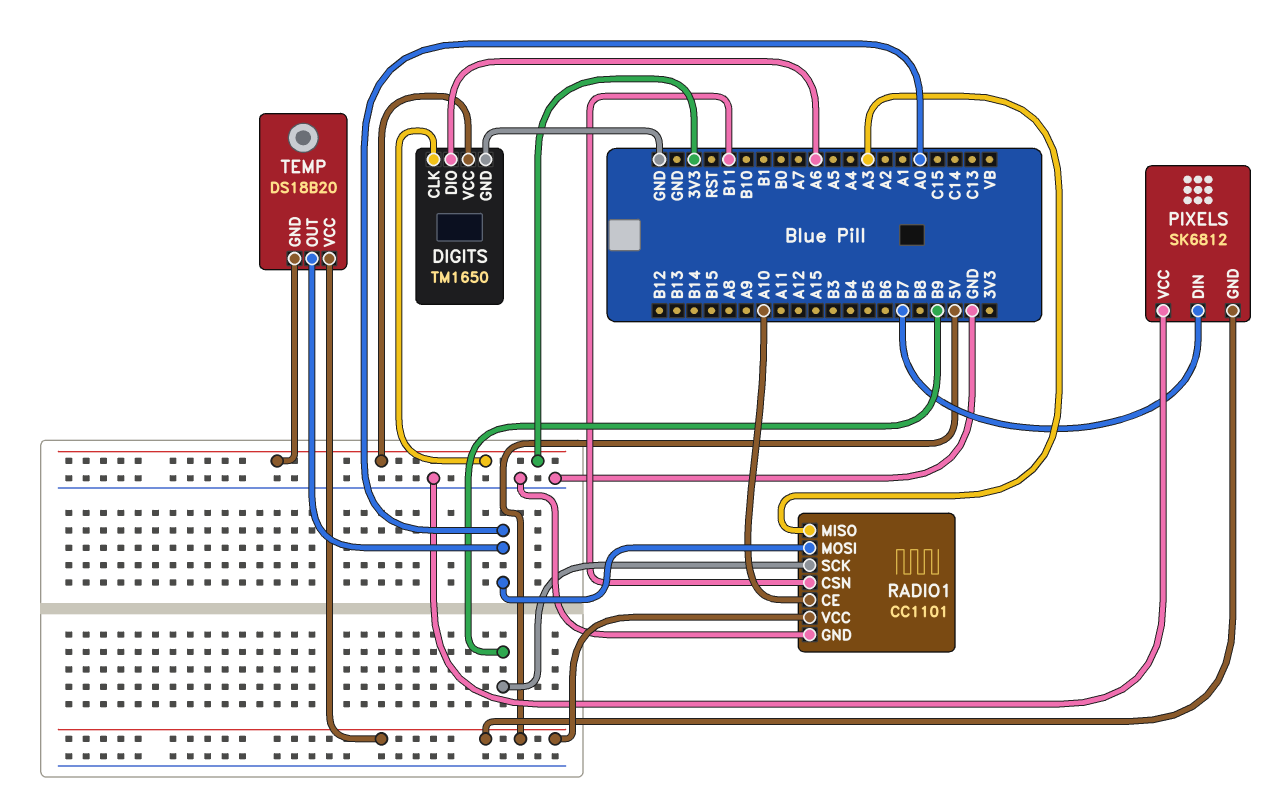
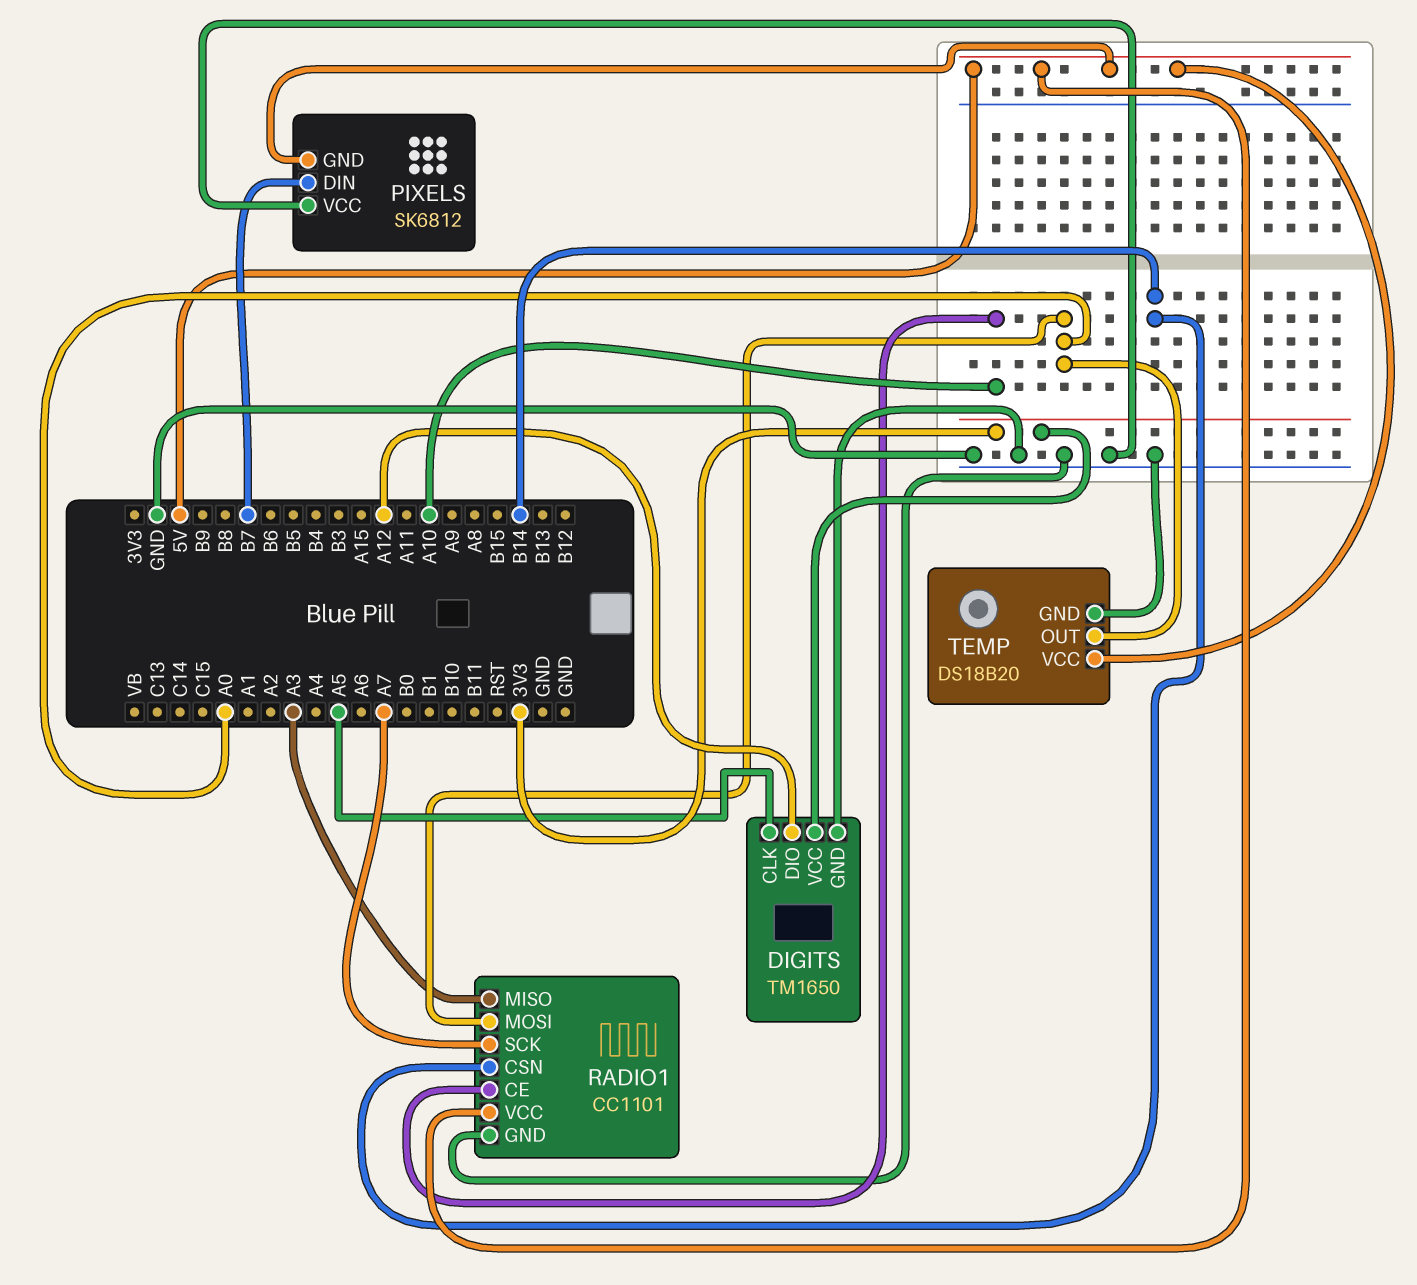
DIGITS pin CLK: 3V3 -> A5
DIGITS pin DIO: A6 -> A12
RADIO1 pin CSN: B11 -> B14
RADIO1 pin SCK: B9 -> A7
TEMP pin GND: 3V3 -> GND

